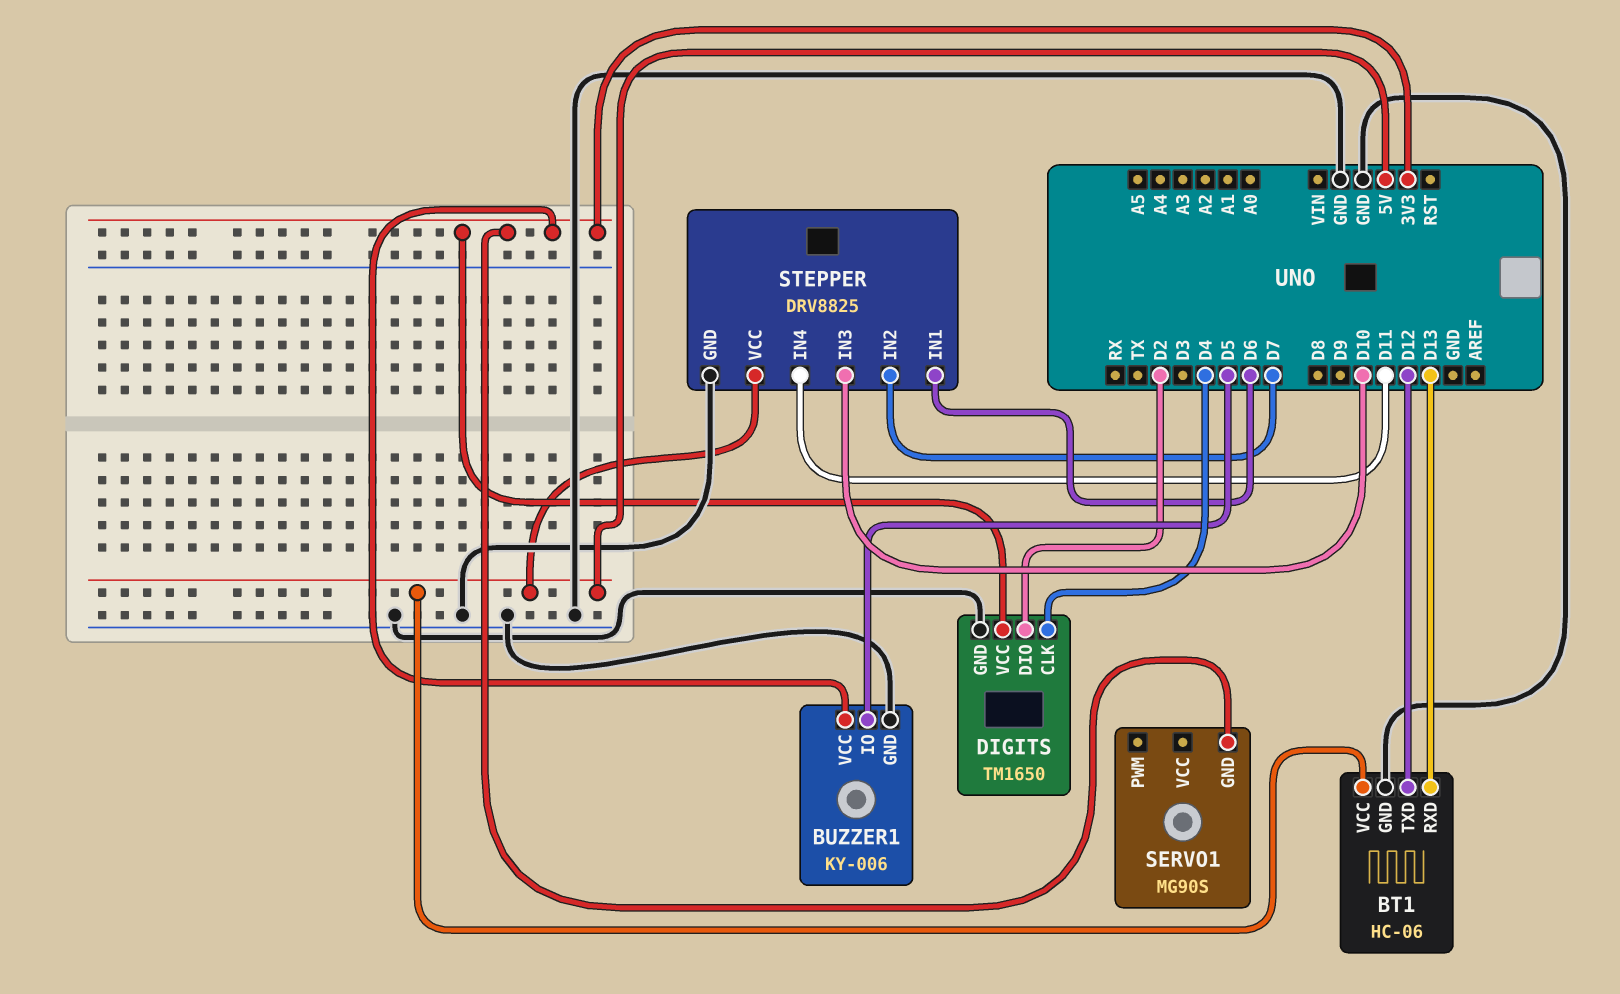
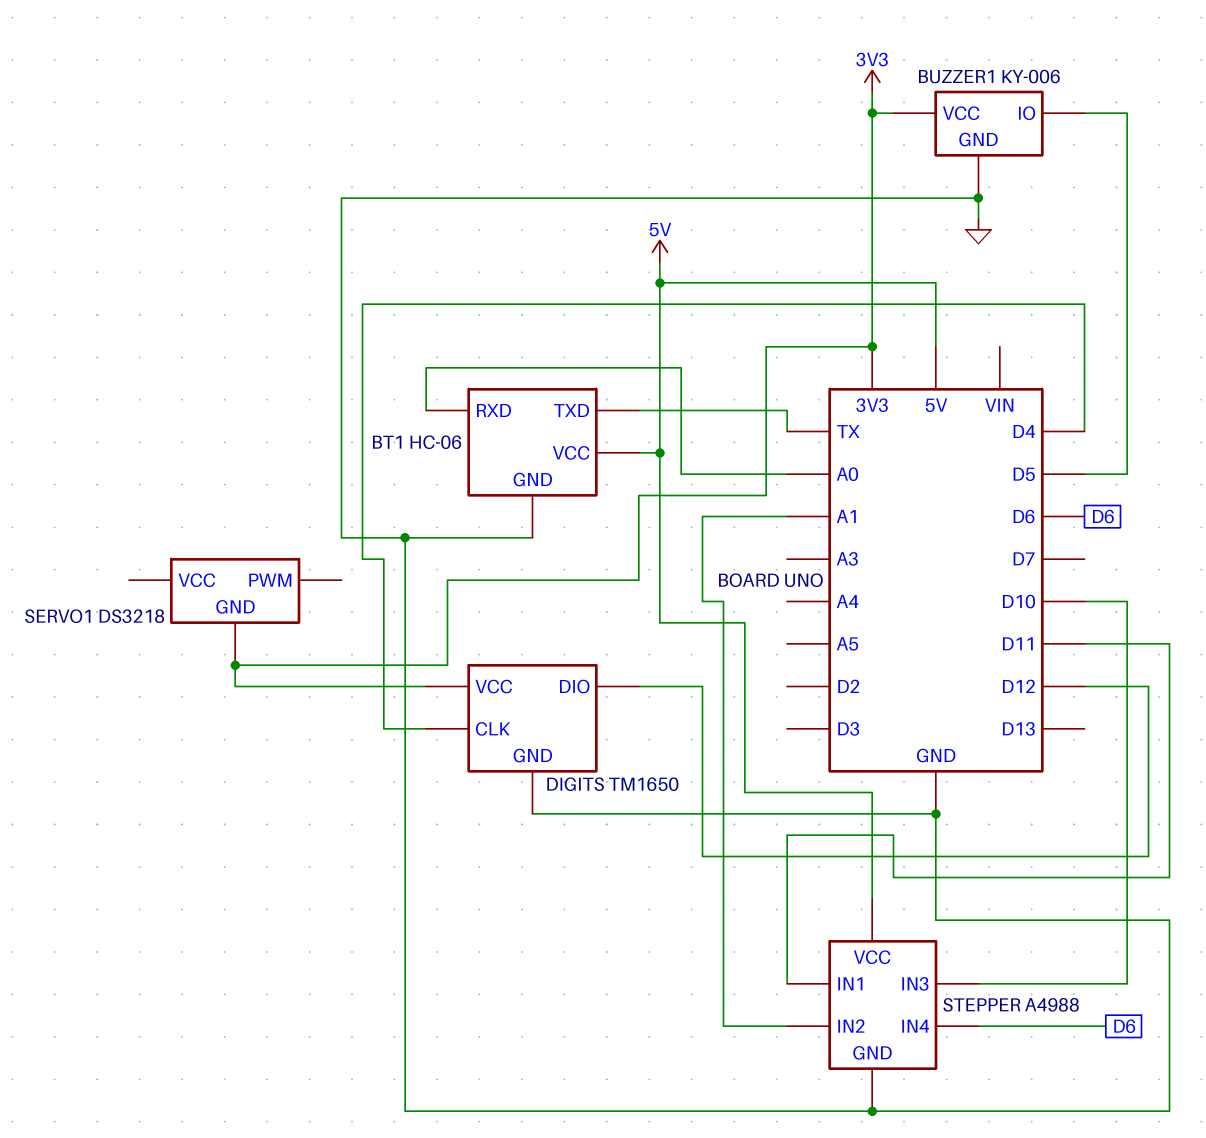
BT1 pin RXD: D13 -> A0
BT1 pin TXD: D12 -> TX
DIGITS pin DIO: D2 -> D12
SERVO1: MG90S -> DS3218
STEPPER: DRV8825 -> A4988
STEPPER pin IN1: D6 -> D11
STEPPER pin IN2: D7 -> A1
STEPPER pin IN4: D11 -> D6

